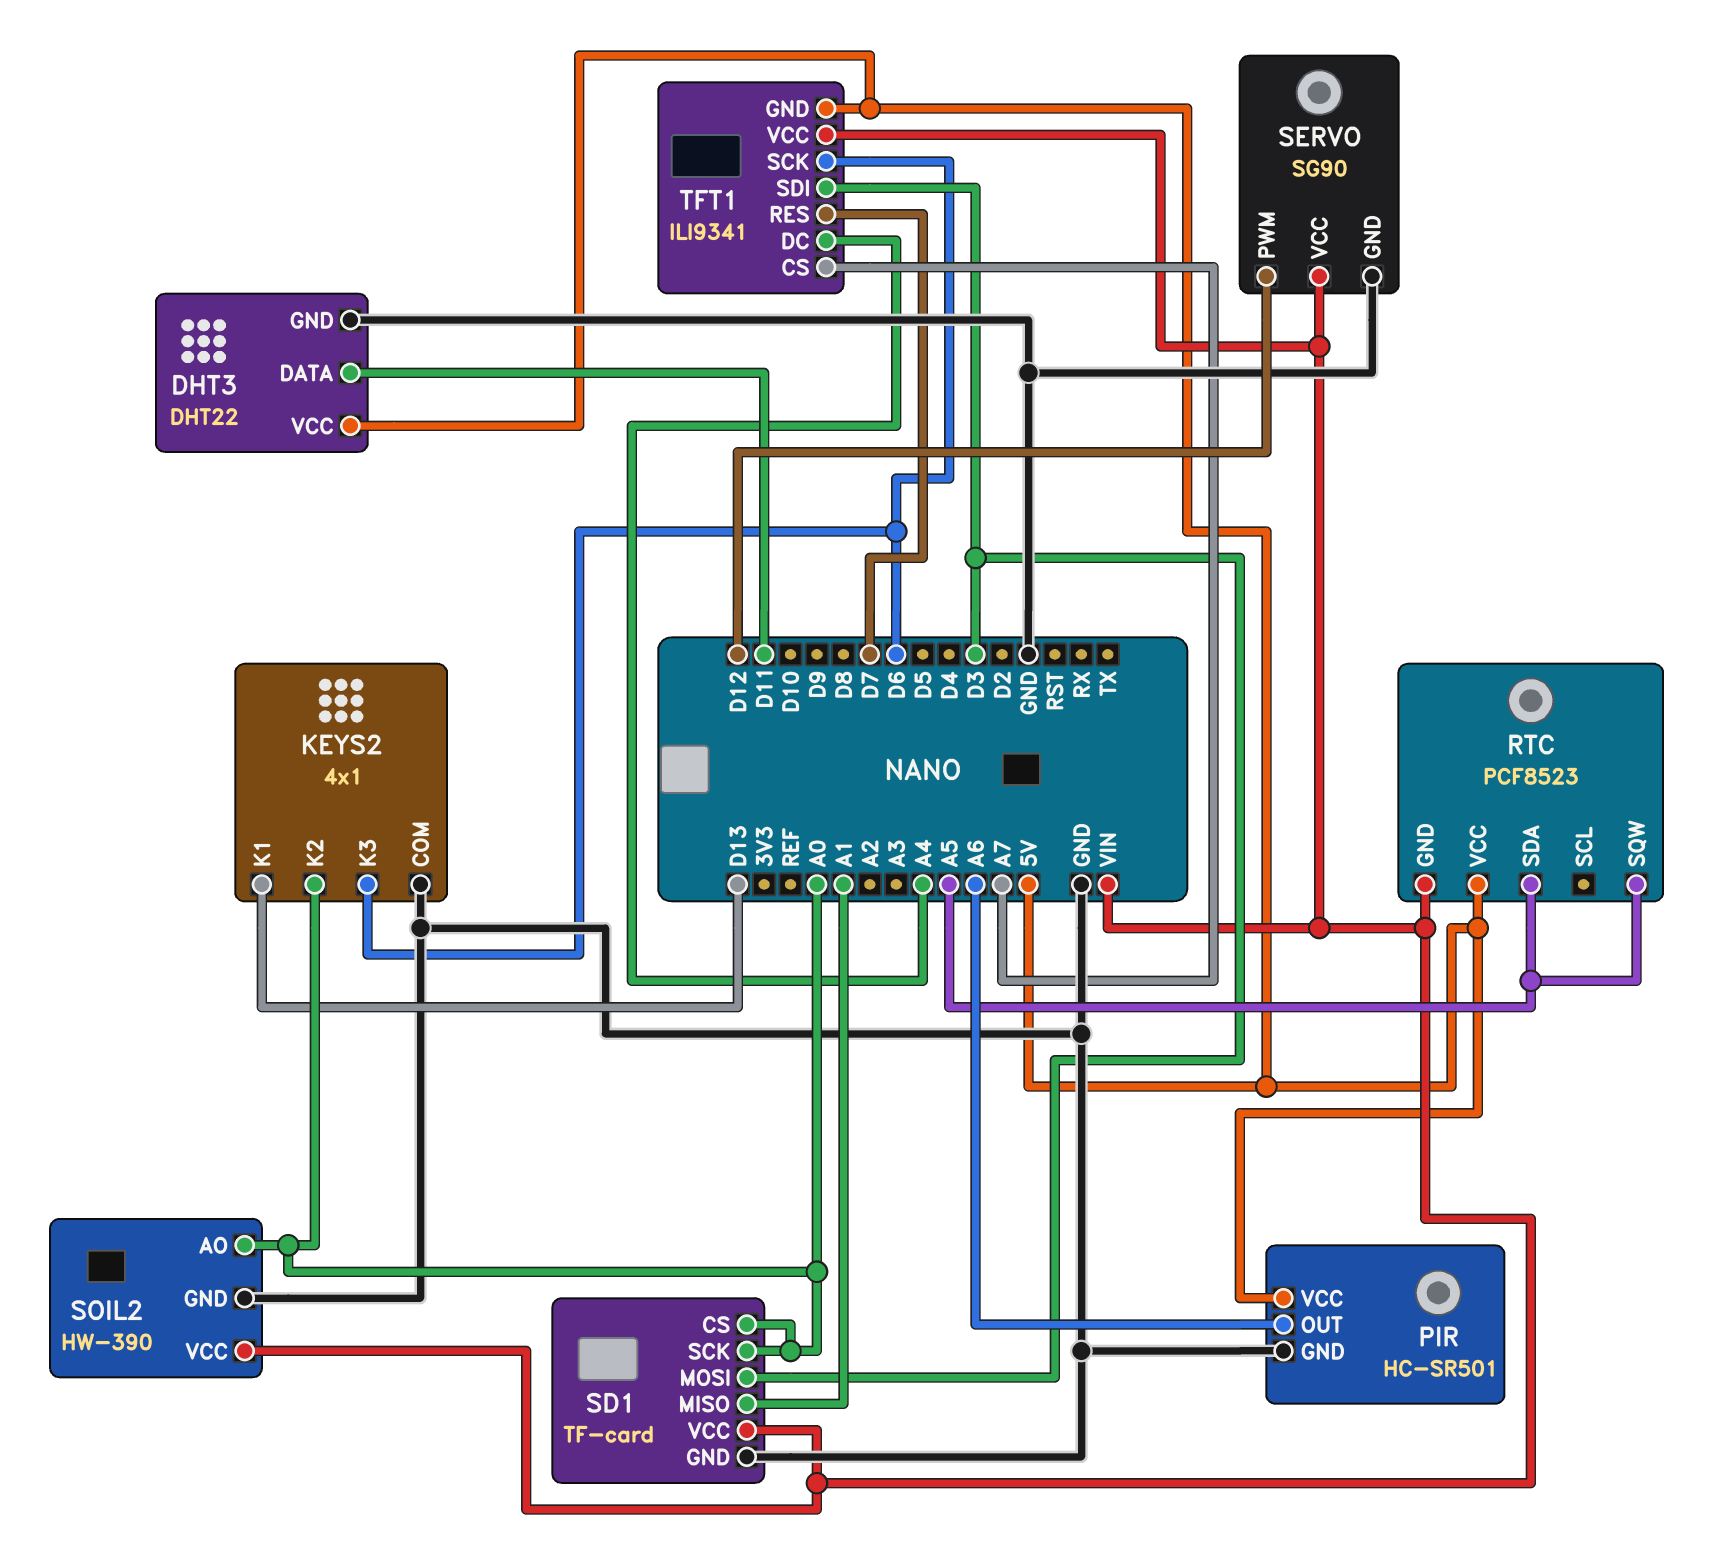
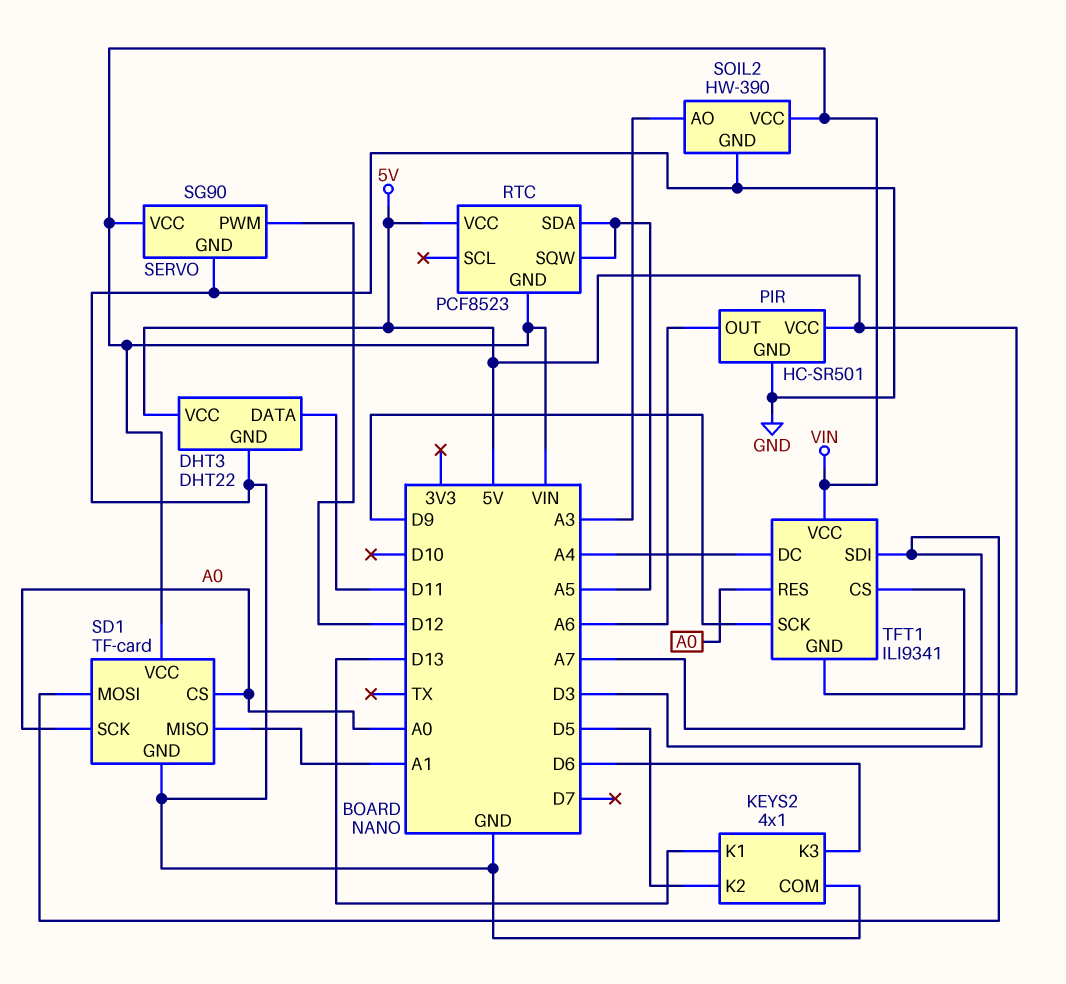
KEYS2 pin K2: A0 -> D5
SOIL2 pin AO: A0 -> A3
TFT1 pin RES: D7 -> A0
TFT1 pin SCK: D6 -> D9

